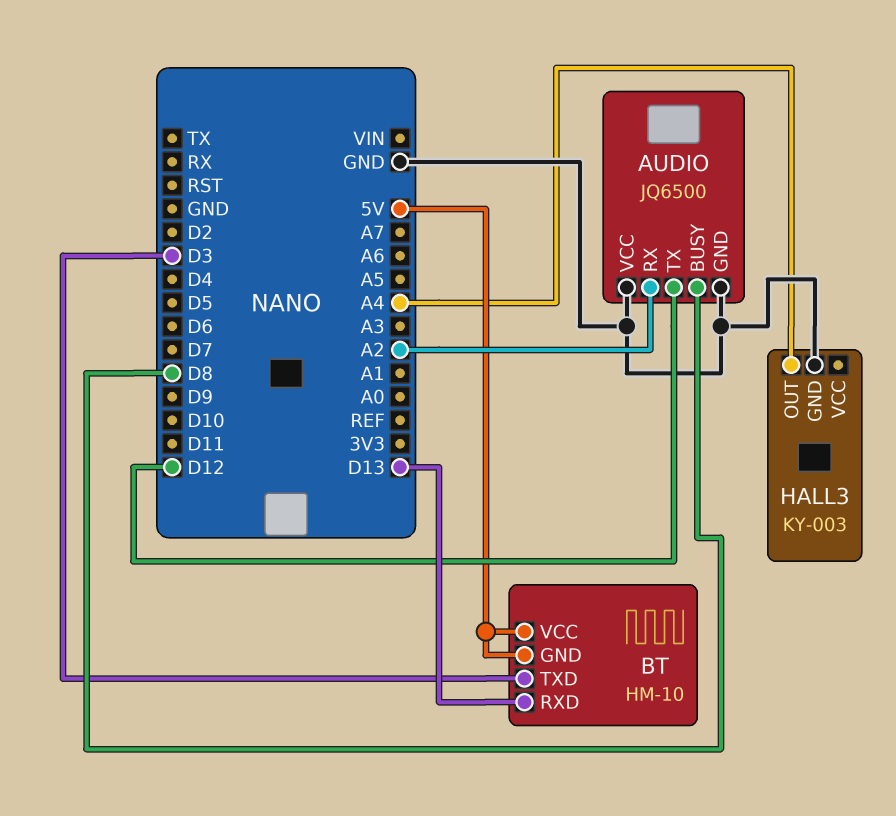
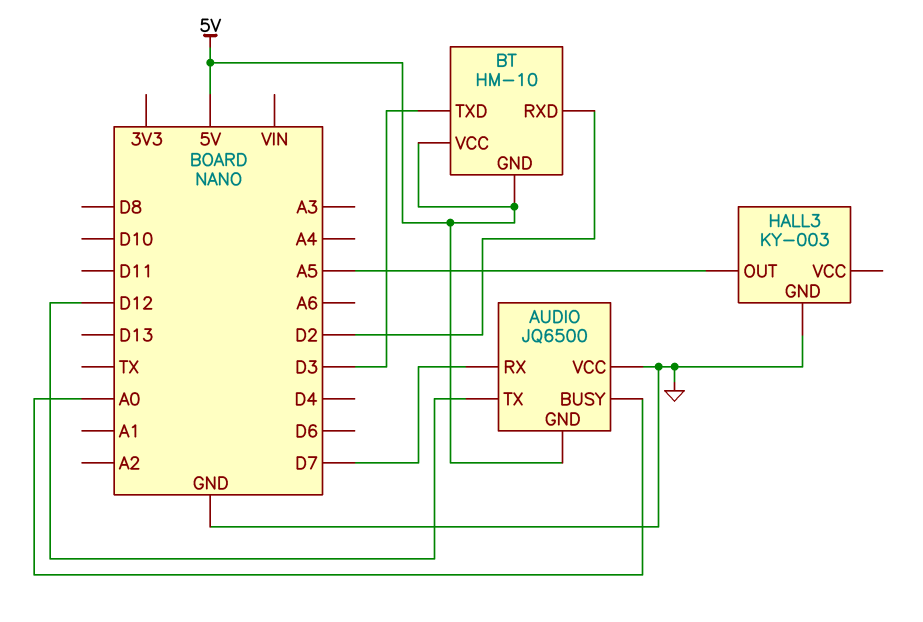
AUDIO pin BUSY: D8 -> A0
AUDIO pin GND: GND -> 5V
AUDIO pin RX: A2 -> D7
BT pin RXD: D13 -> D2
HALL3 pin OUT: A4 -> A5

